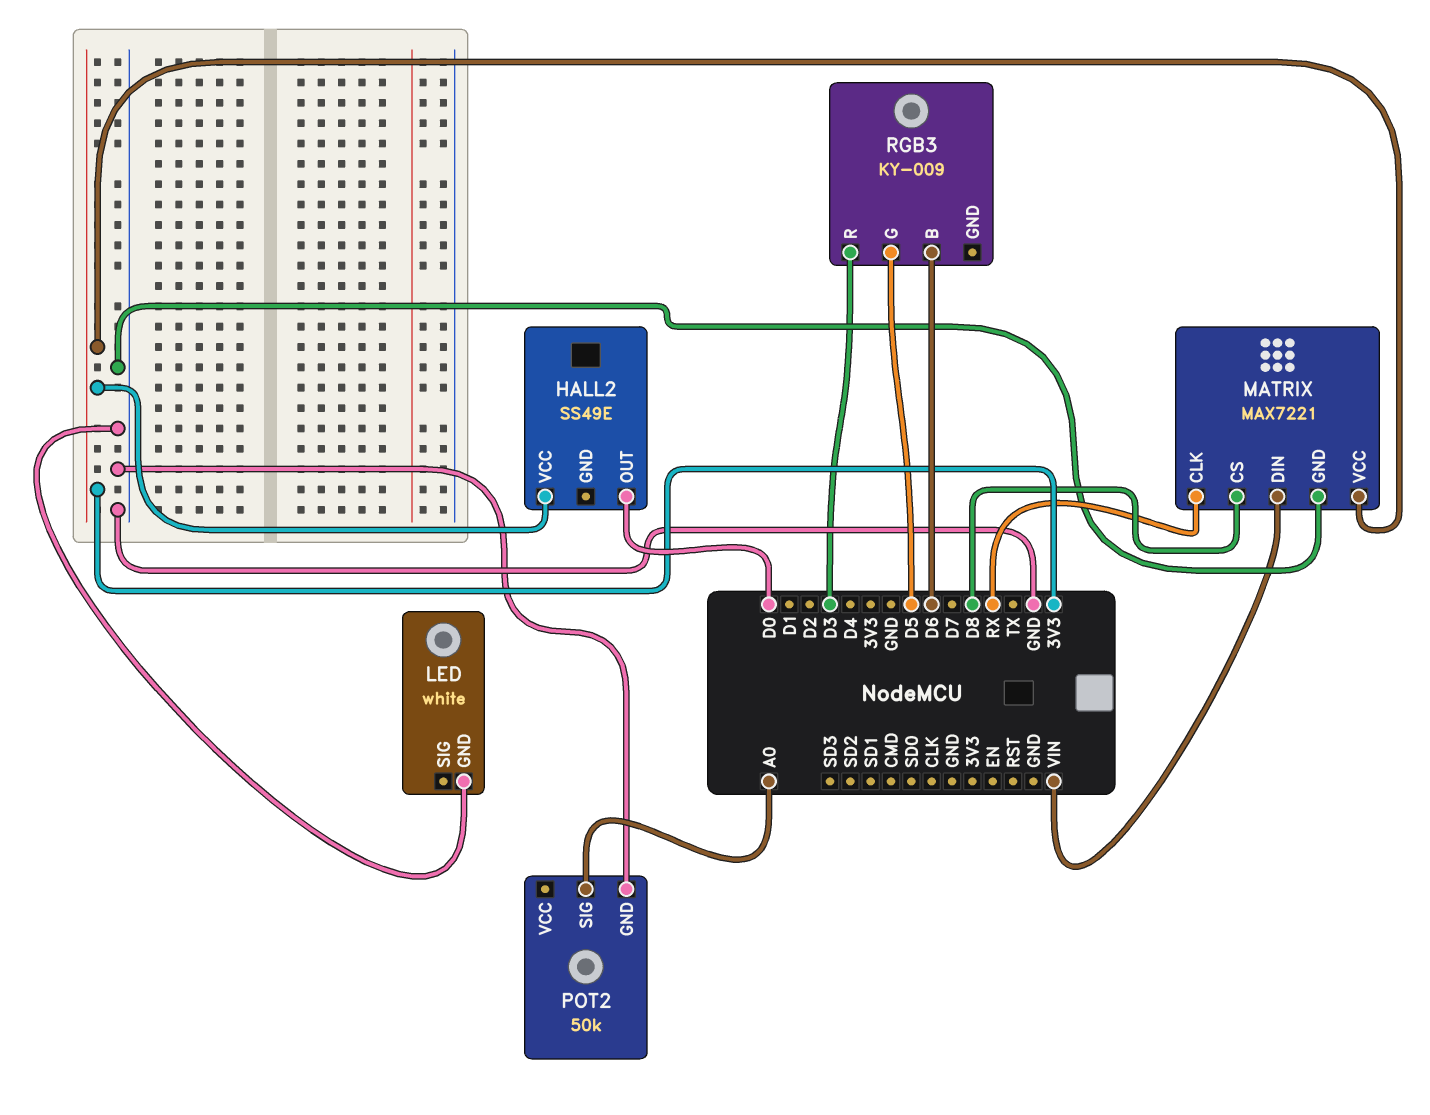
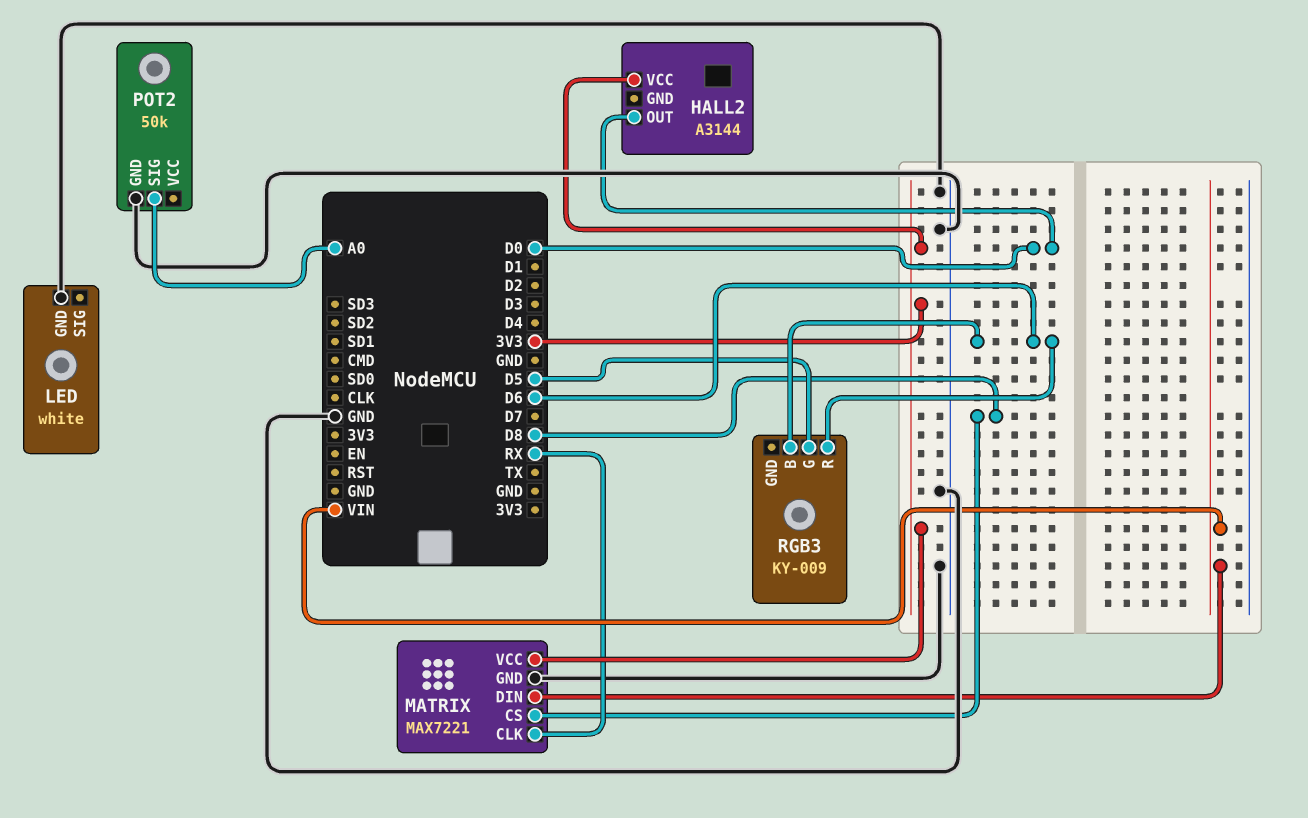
HALL2: SS49E -> A3144
RGB3 pin R: D3 -> D6

